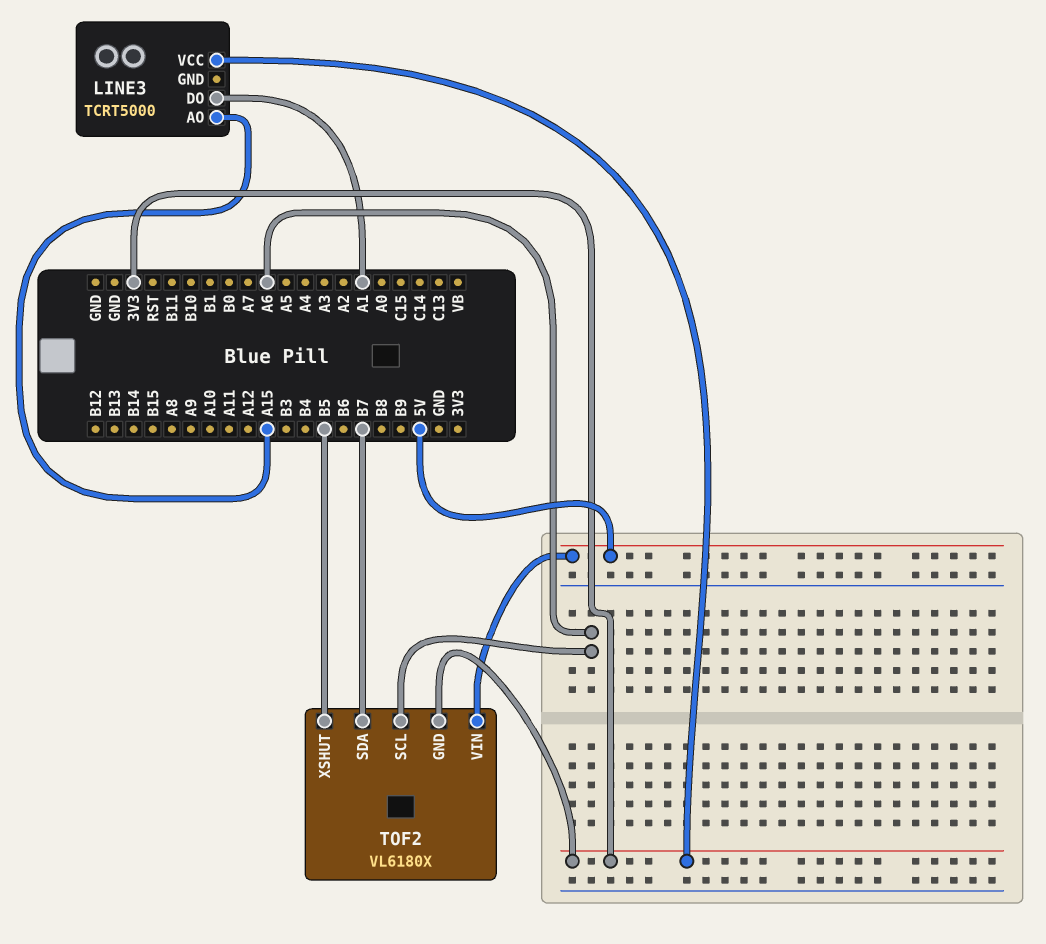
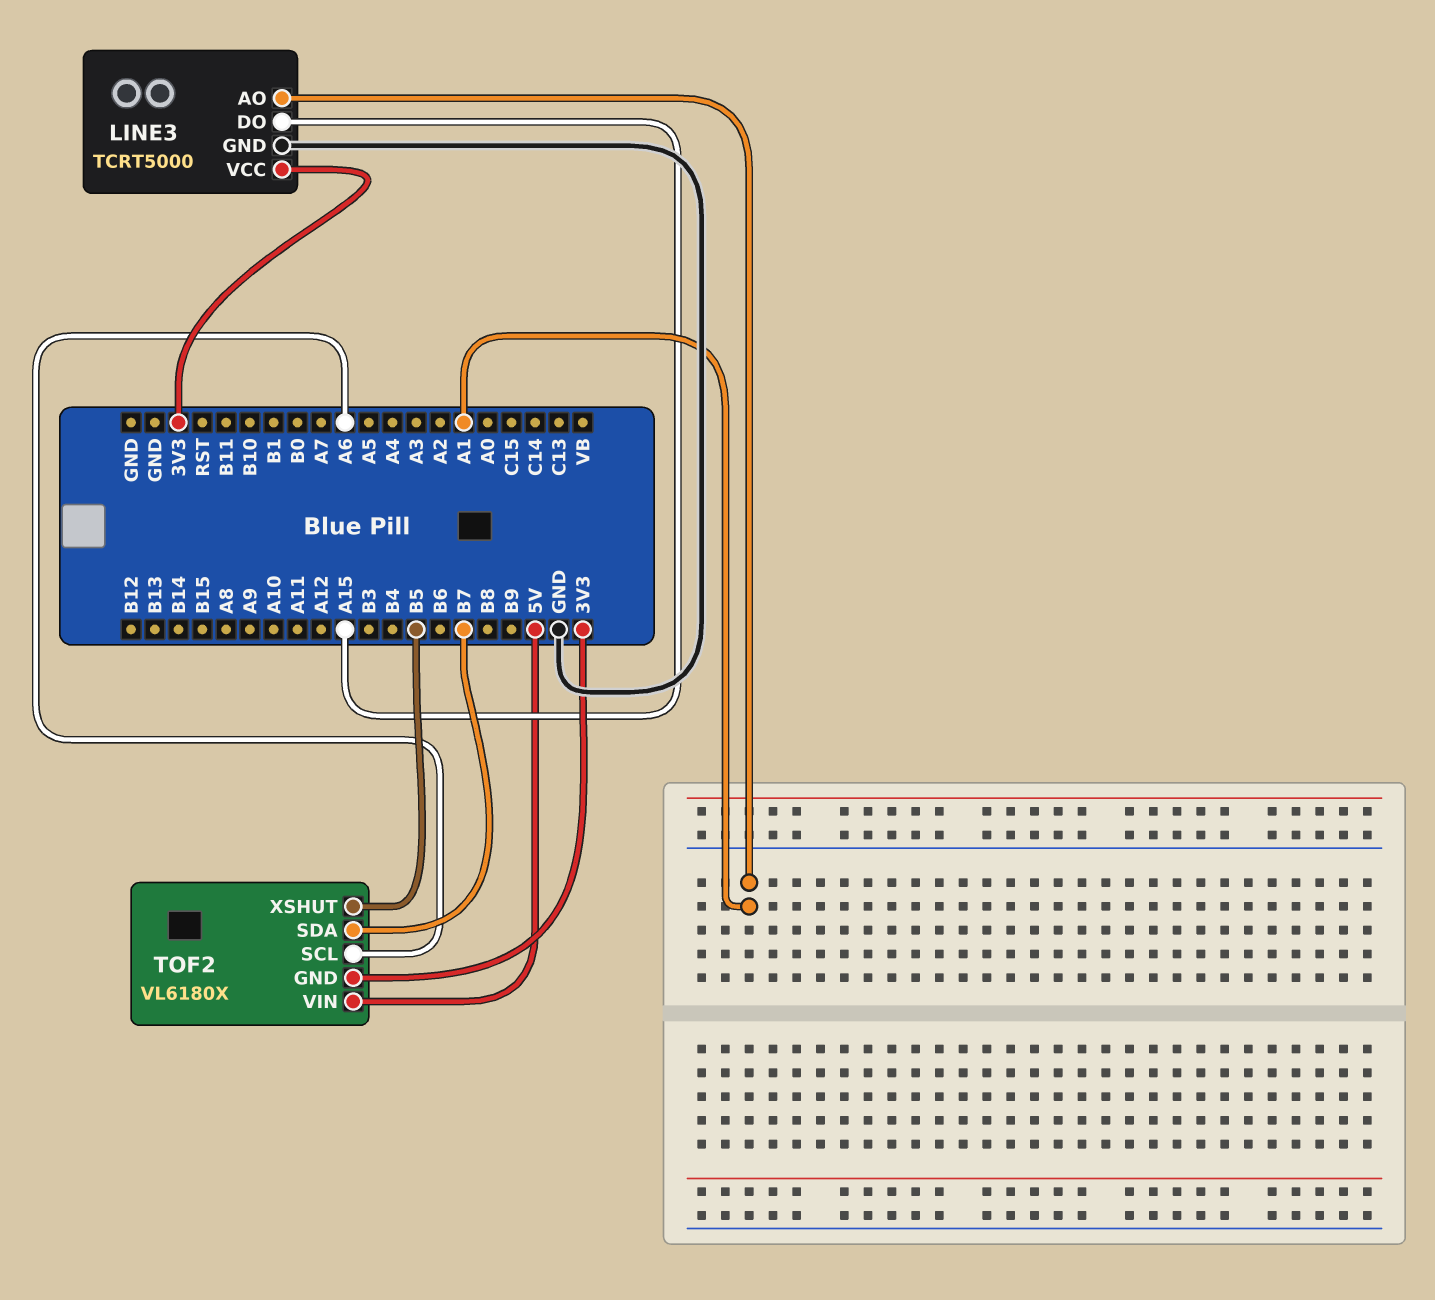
LINE3 pin AO: A15 -> A1
LINE3 pin DO: A1 -> A15
LINE3 pin GND: none -> GND

